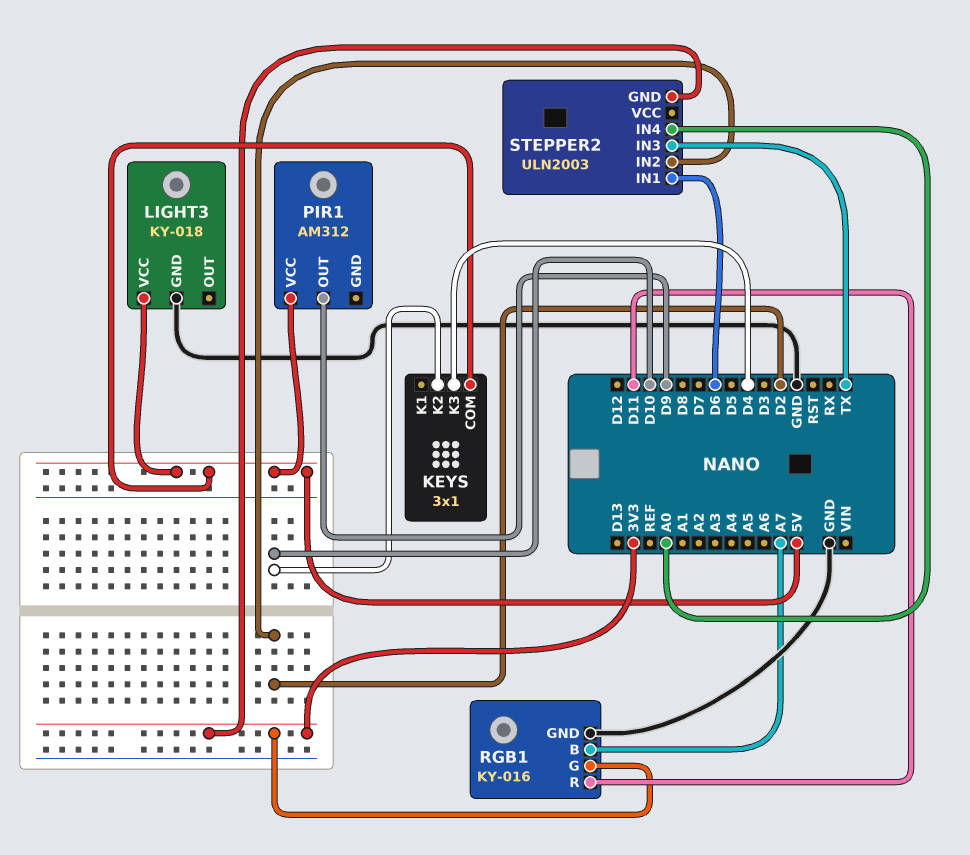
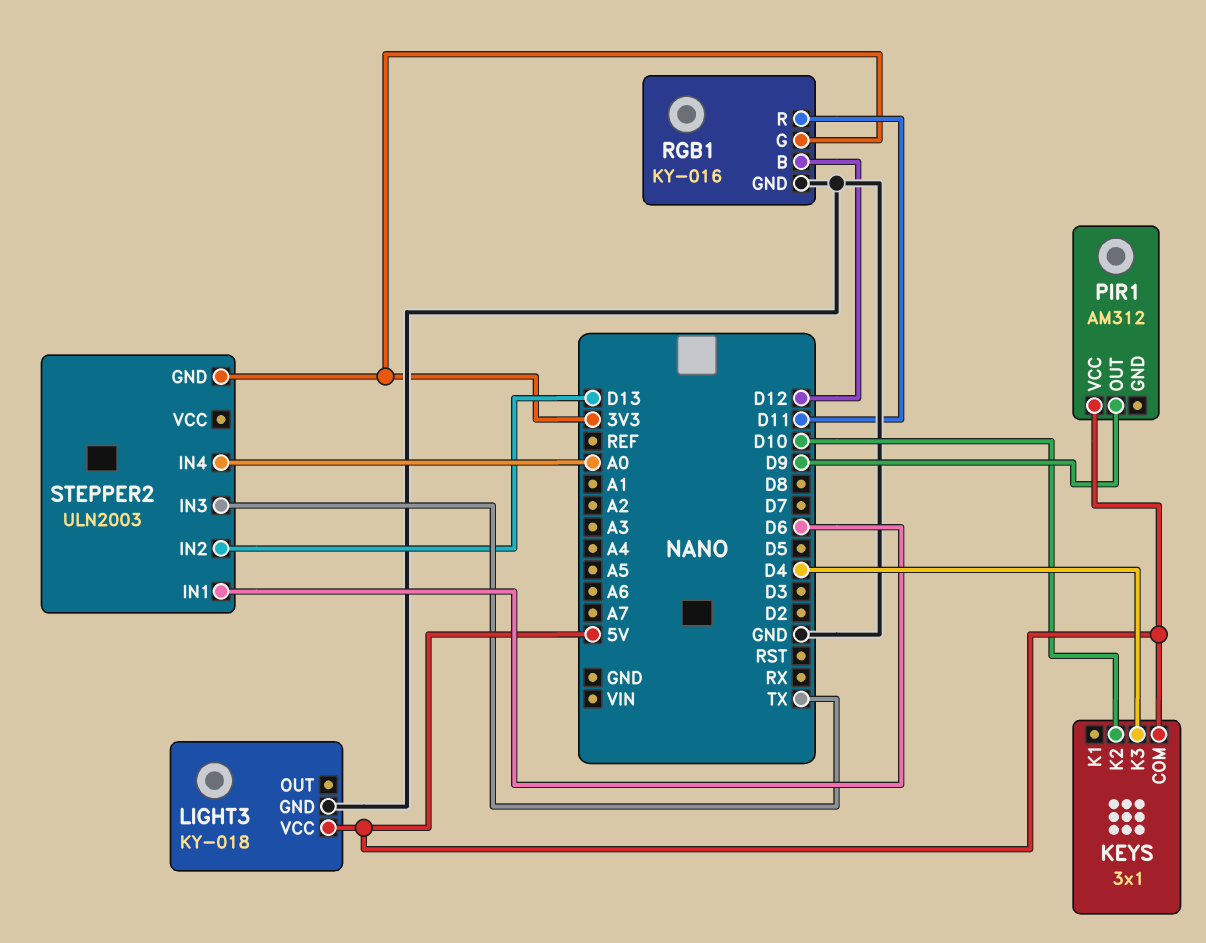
RGB1 pin B: A7 -> D12
STEPPER2 pin IN2: D2 -> D13

